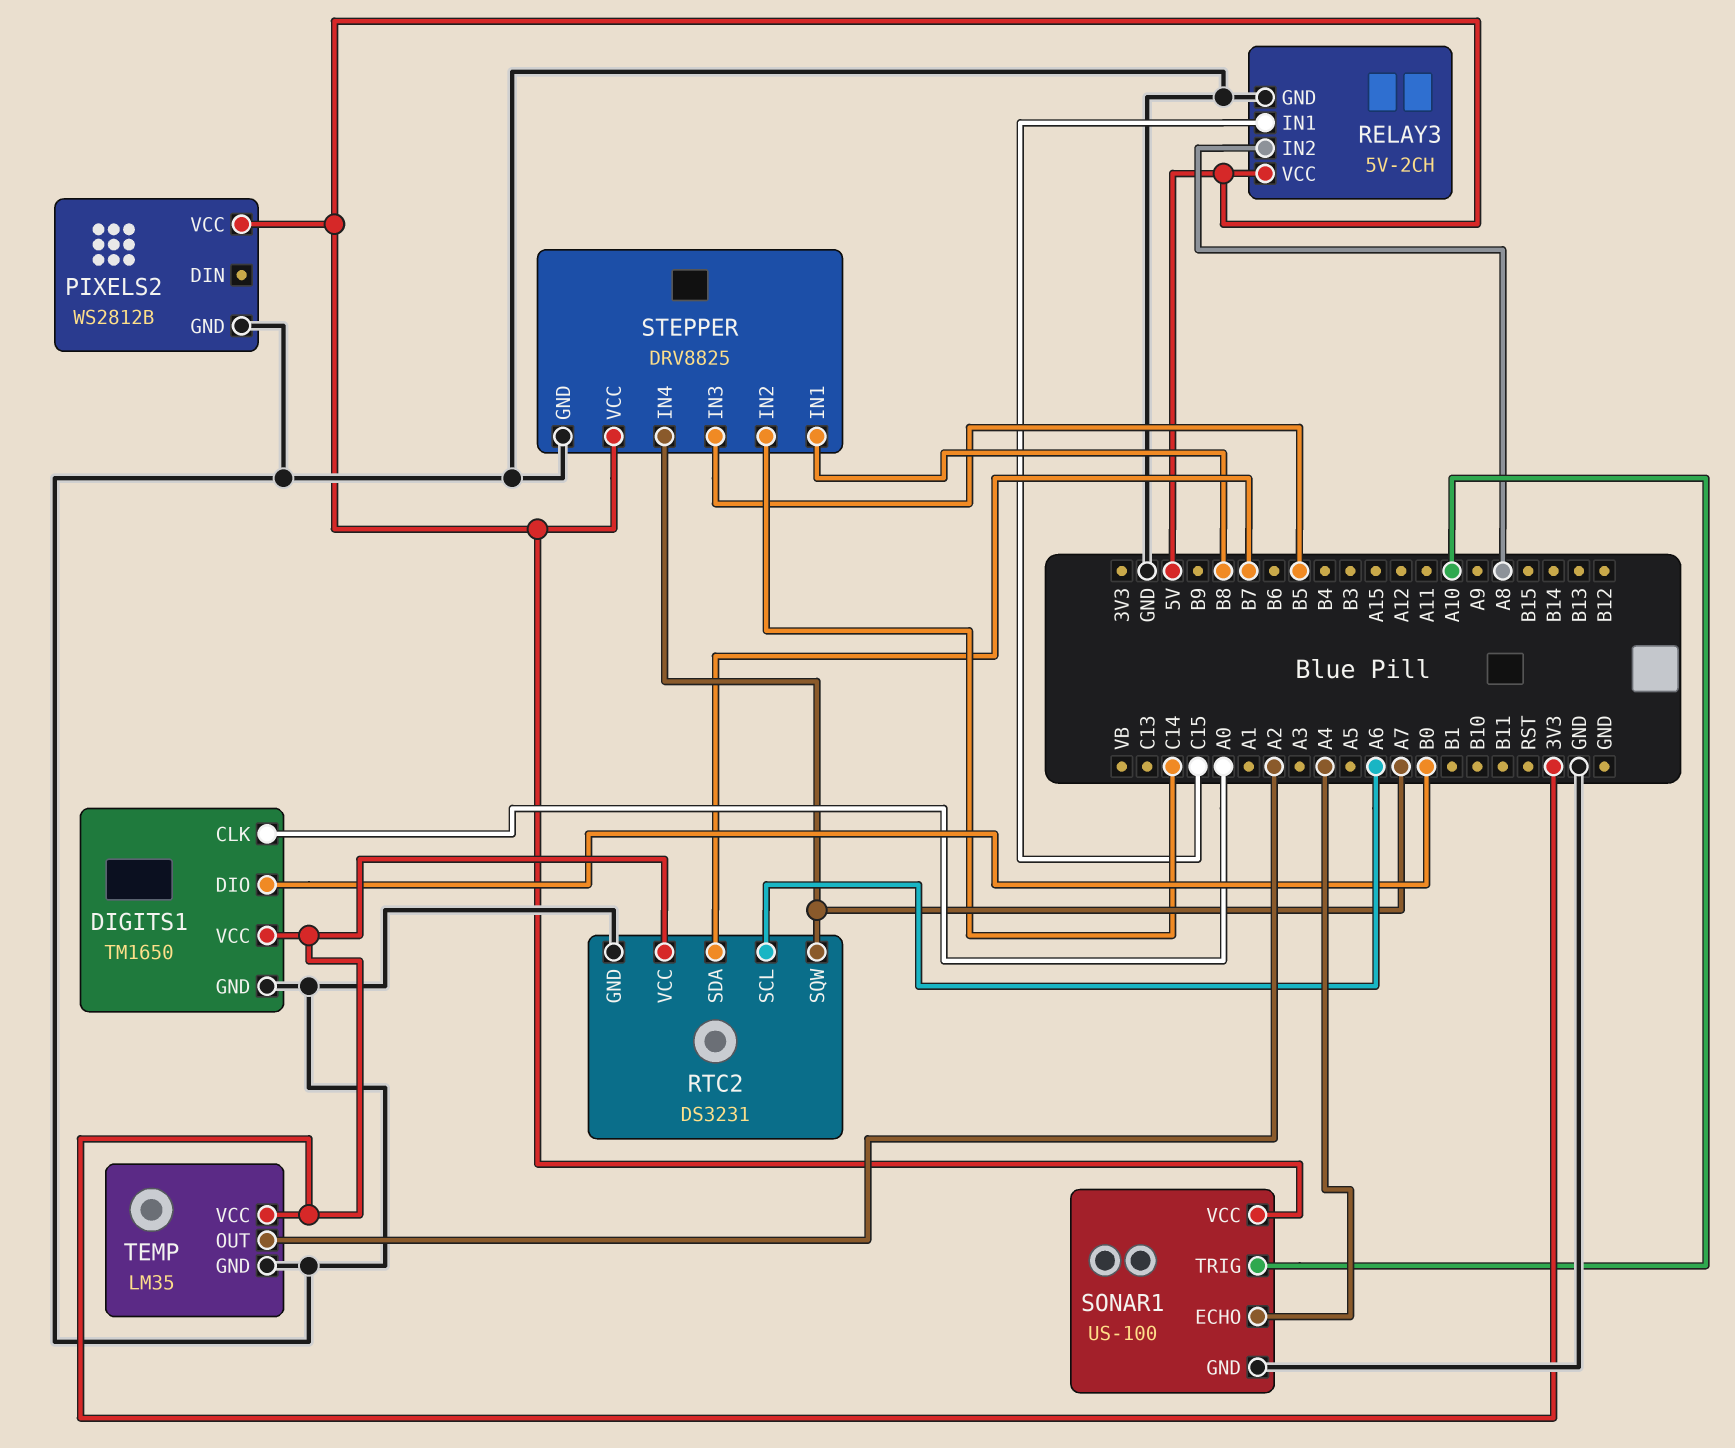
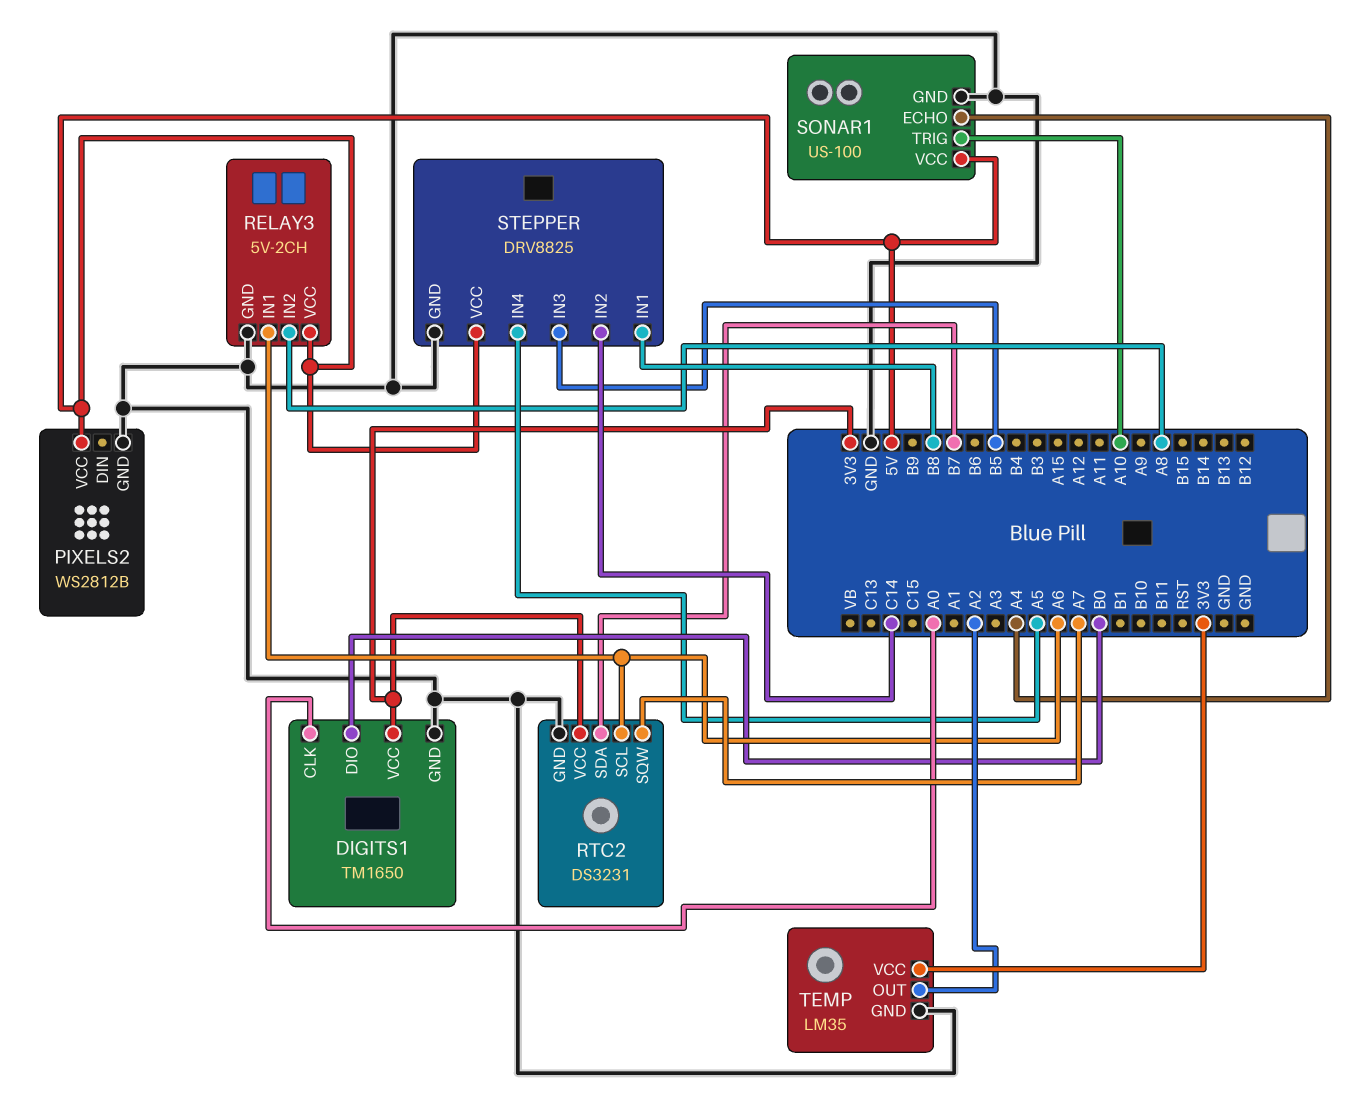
RELAY3 pin IN1: C15 -> A6
STEPPER pin IN4: A7 -> A5

